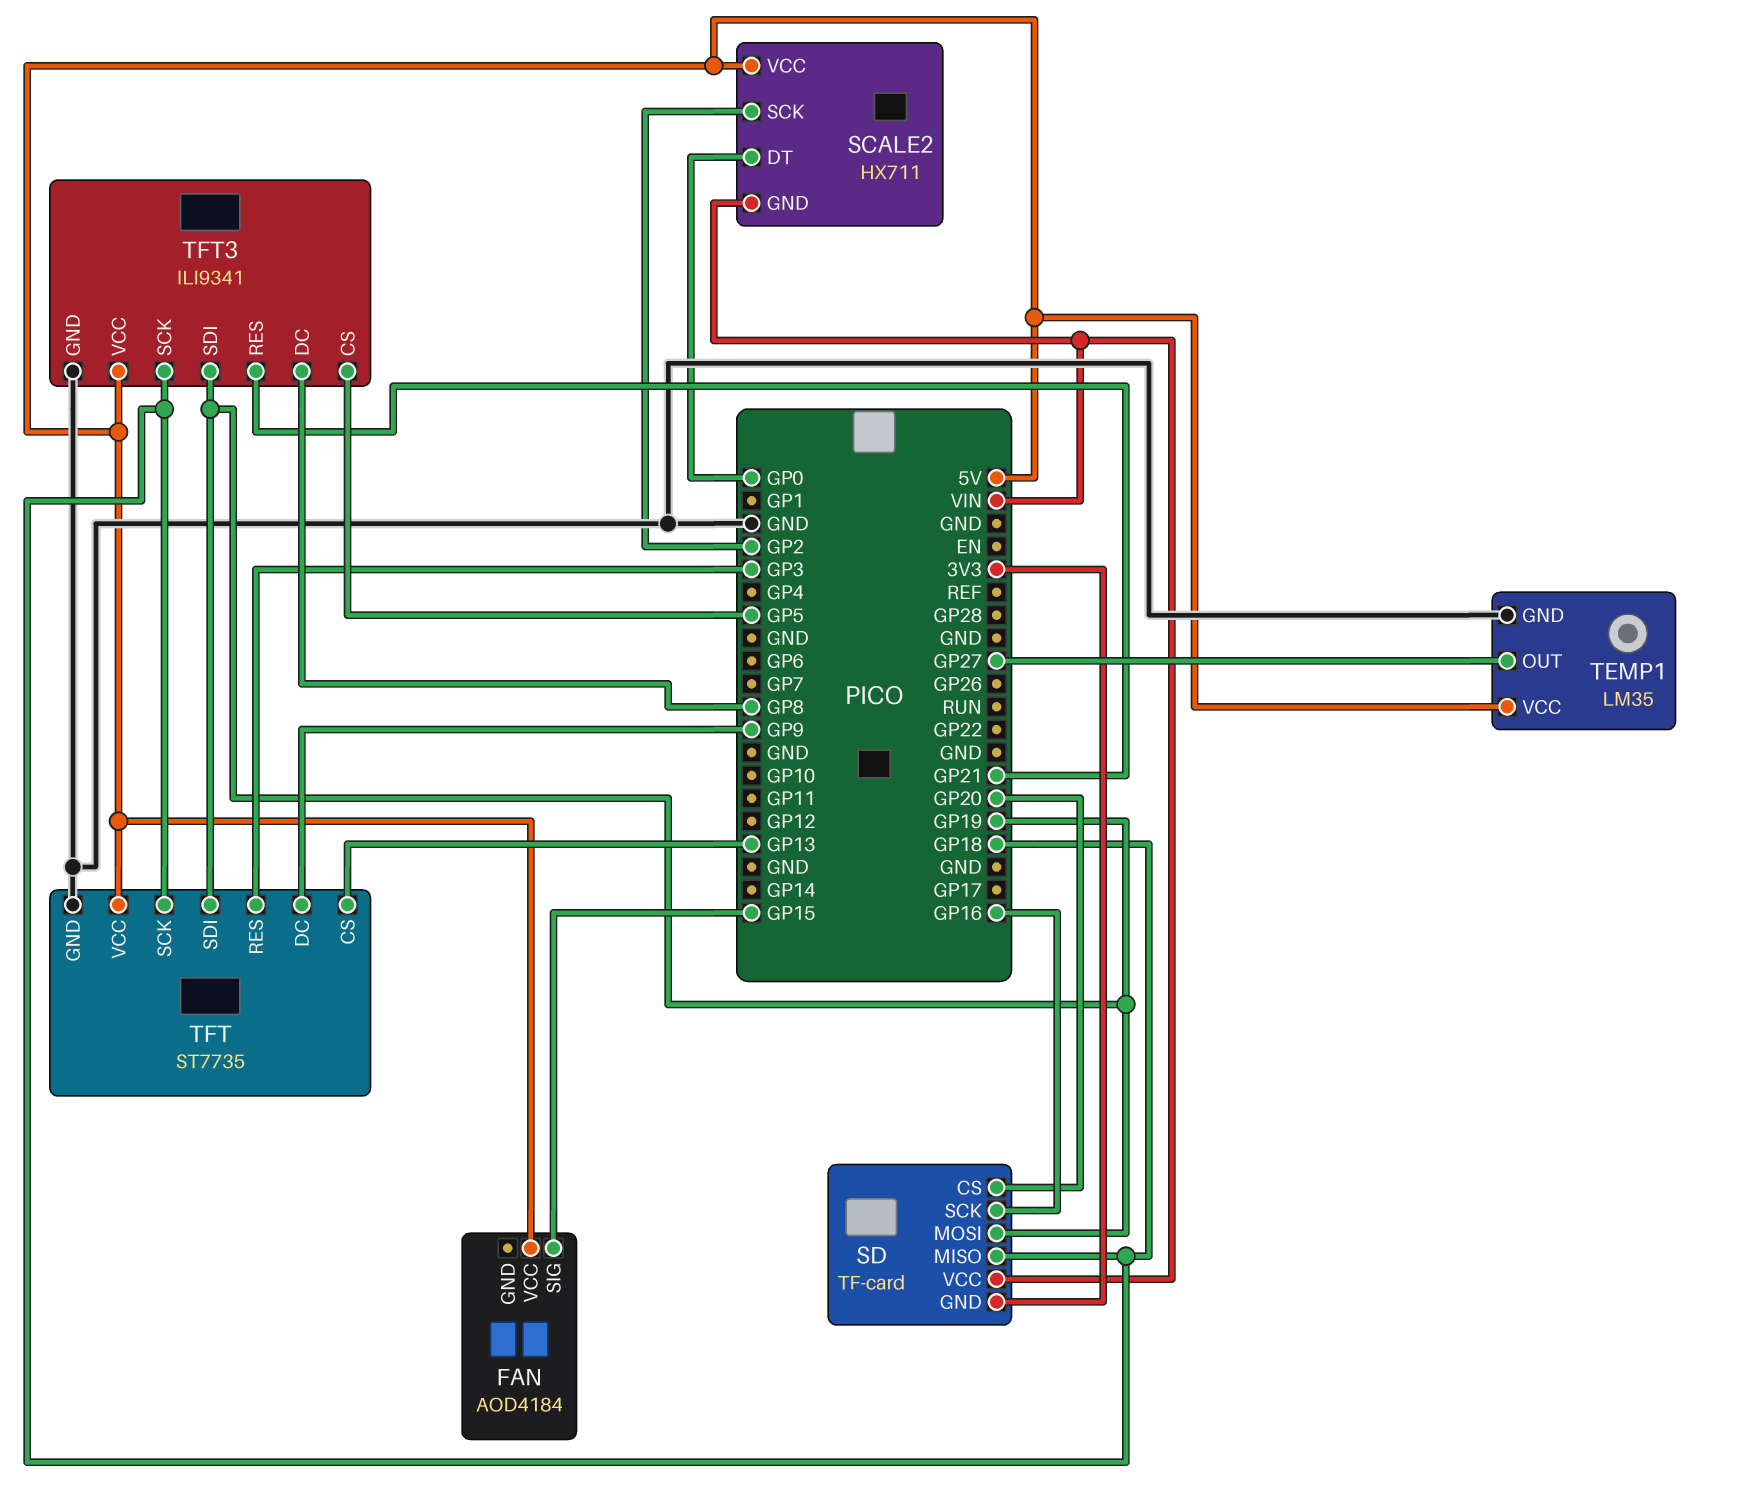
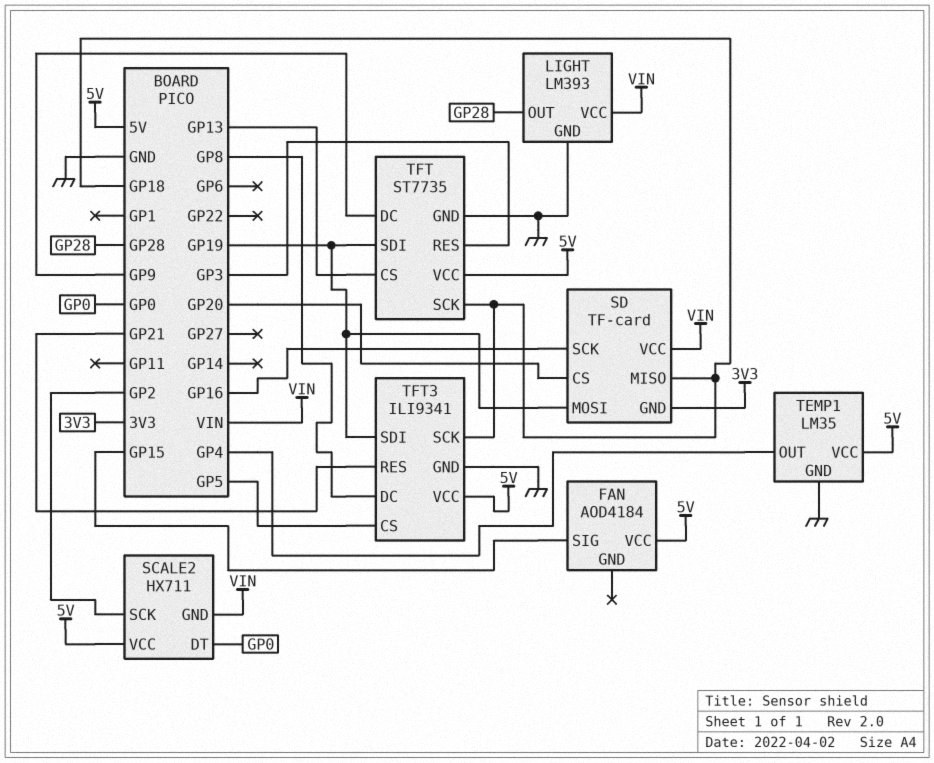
LIGHT: none -> LM393
LIGHT pin GND: none -> GND
LIGHT pin OUT: none -> GP28
LIGHT pin VCC: none -> VIN
TEMP1 pin OUT: GP27 -> GP4

